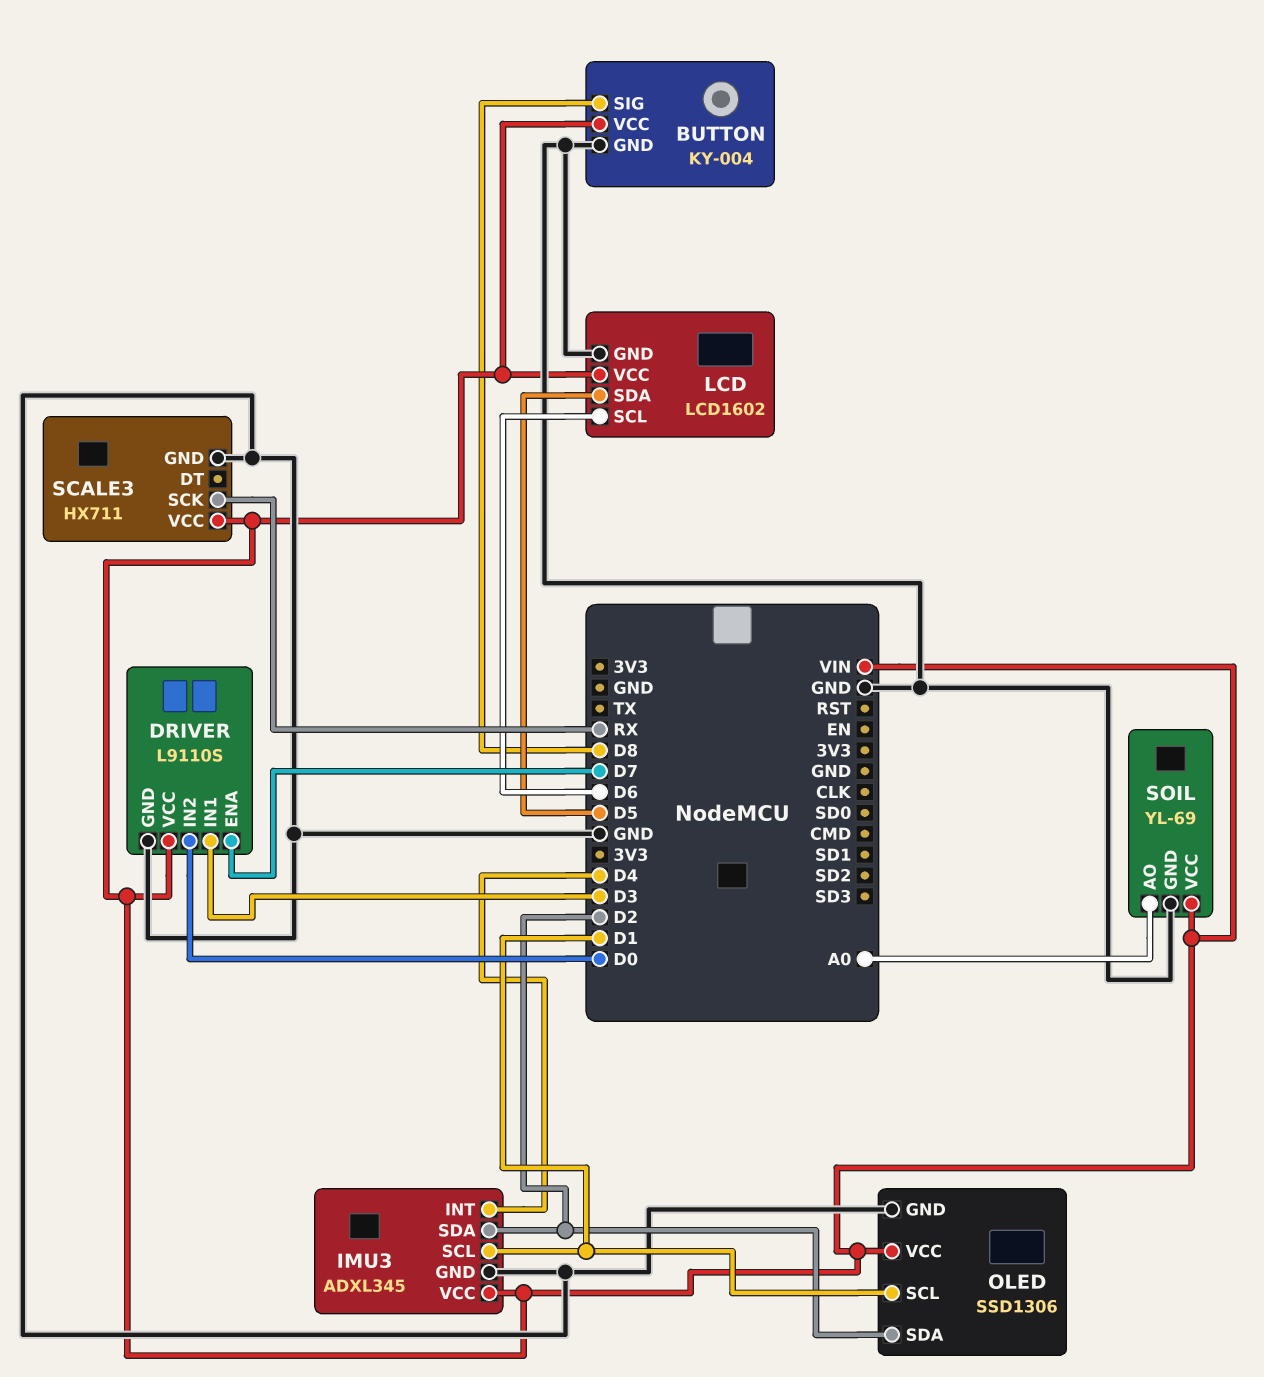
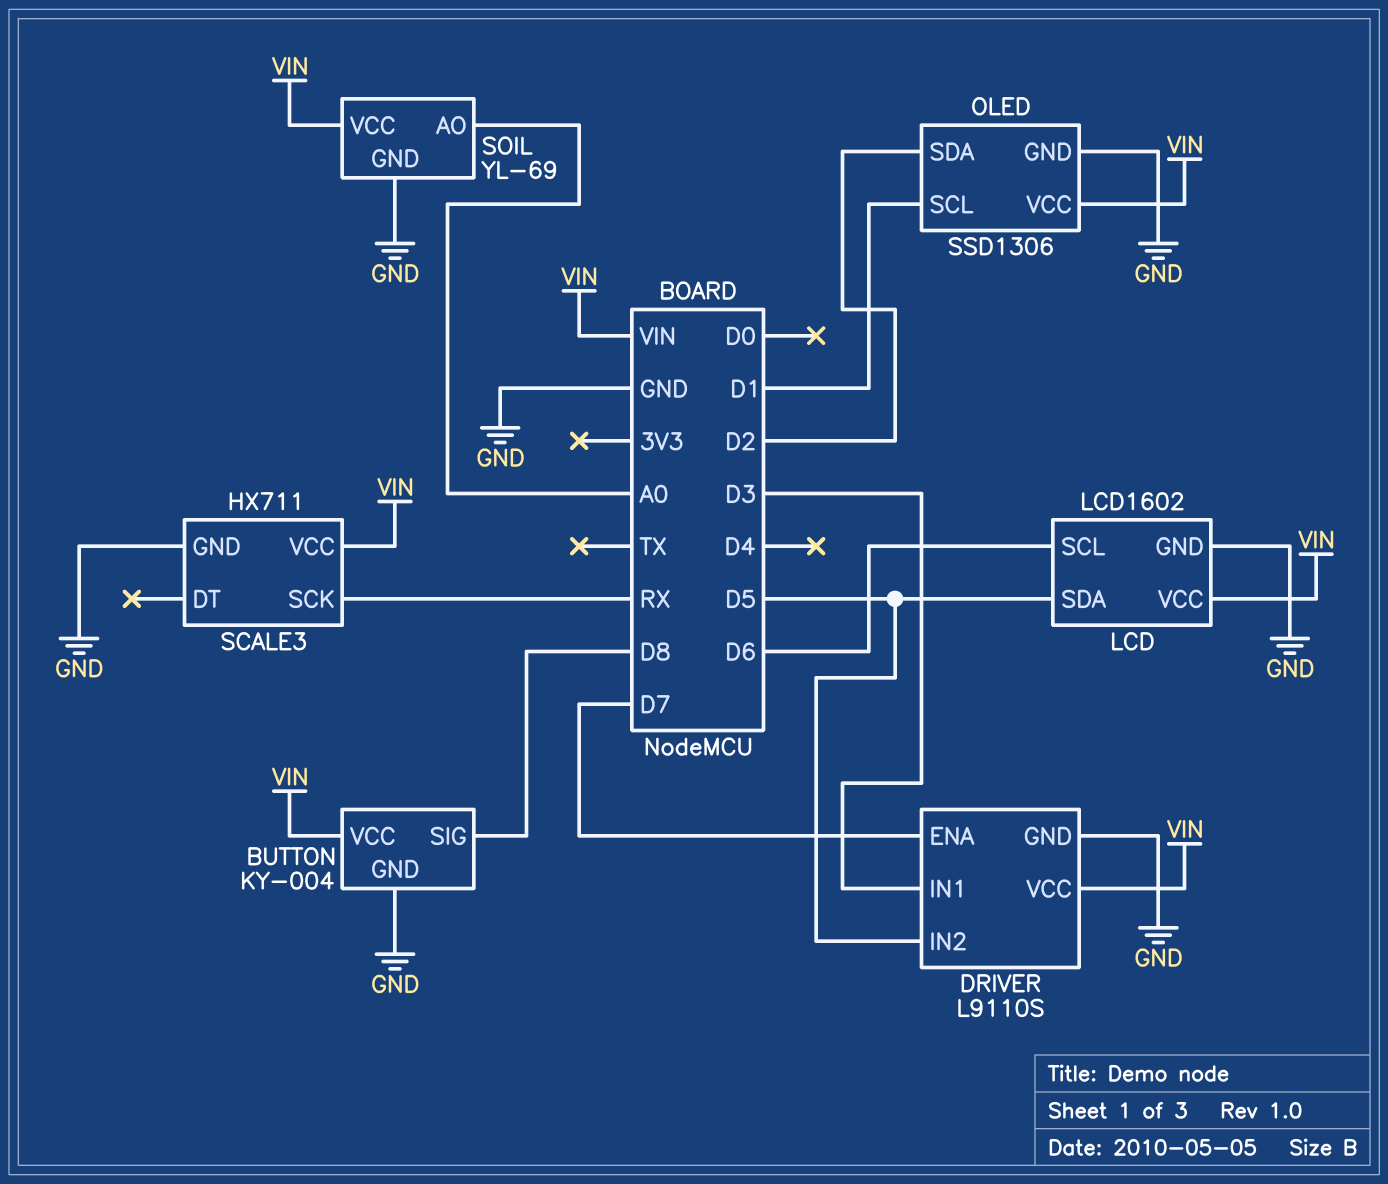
DRIVER pin IN2: D0 -> D5
IMU3: ADXL345 -> none
IMU3 pin GND: GND -> none
IMU3 pin INT: D4 -> none
IMU3 pin SCL: D1 -> none
IMU3 pin SDA: D2 -> none
IMU3 pin VCC: VIN -> none

